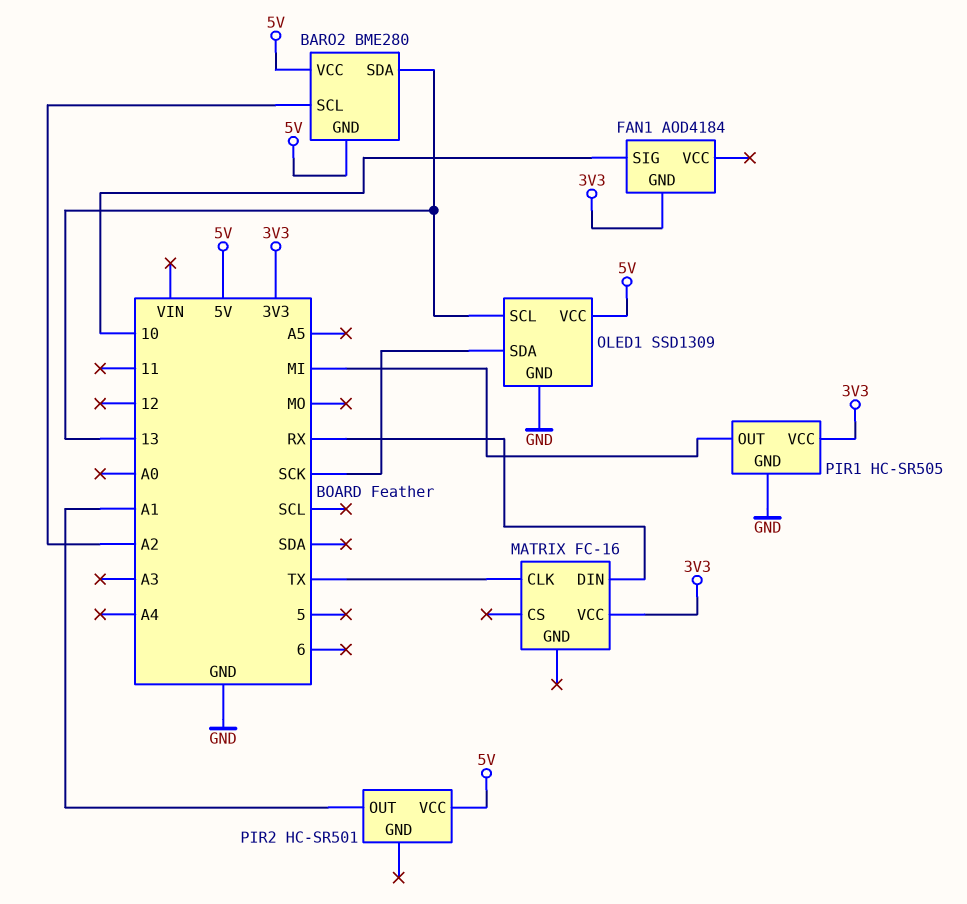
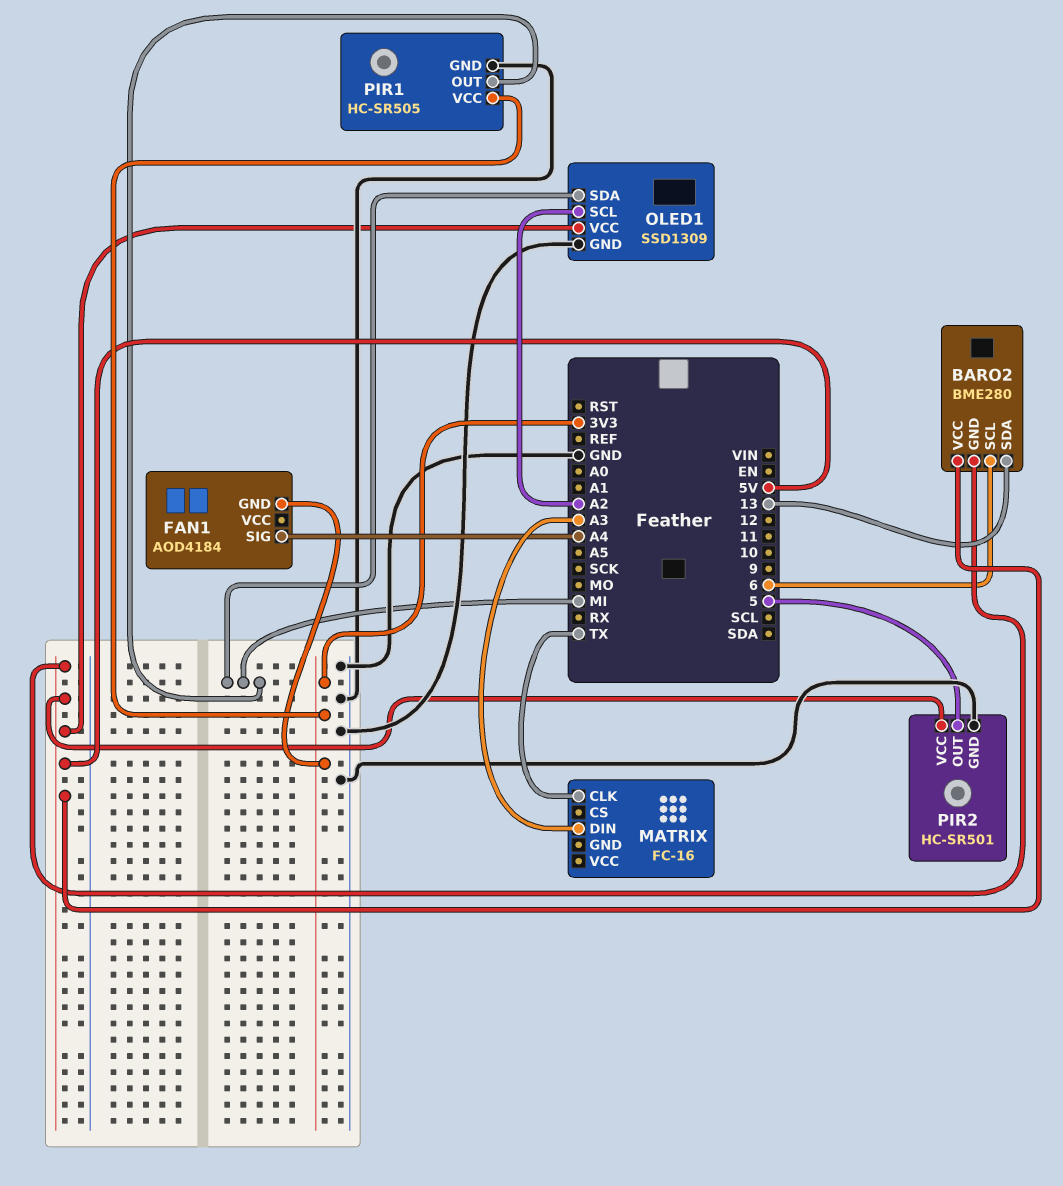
BARO2 pin SCL: A2 -> 6
FAN1 pin SIG: 10 -> A4
MATRIX pin DIN: RX -> A3
MATRIX pin VCC: 3V3 -> none
OLED1 pin SCL: 13 -> A2
OLED1 pin SDA: SCK -> MI
PIR2 pin GND: none -> GND
PIR2 pin OUT: A1 -> 5

